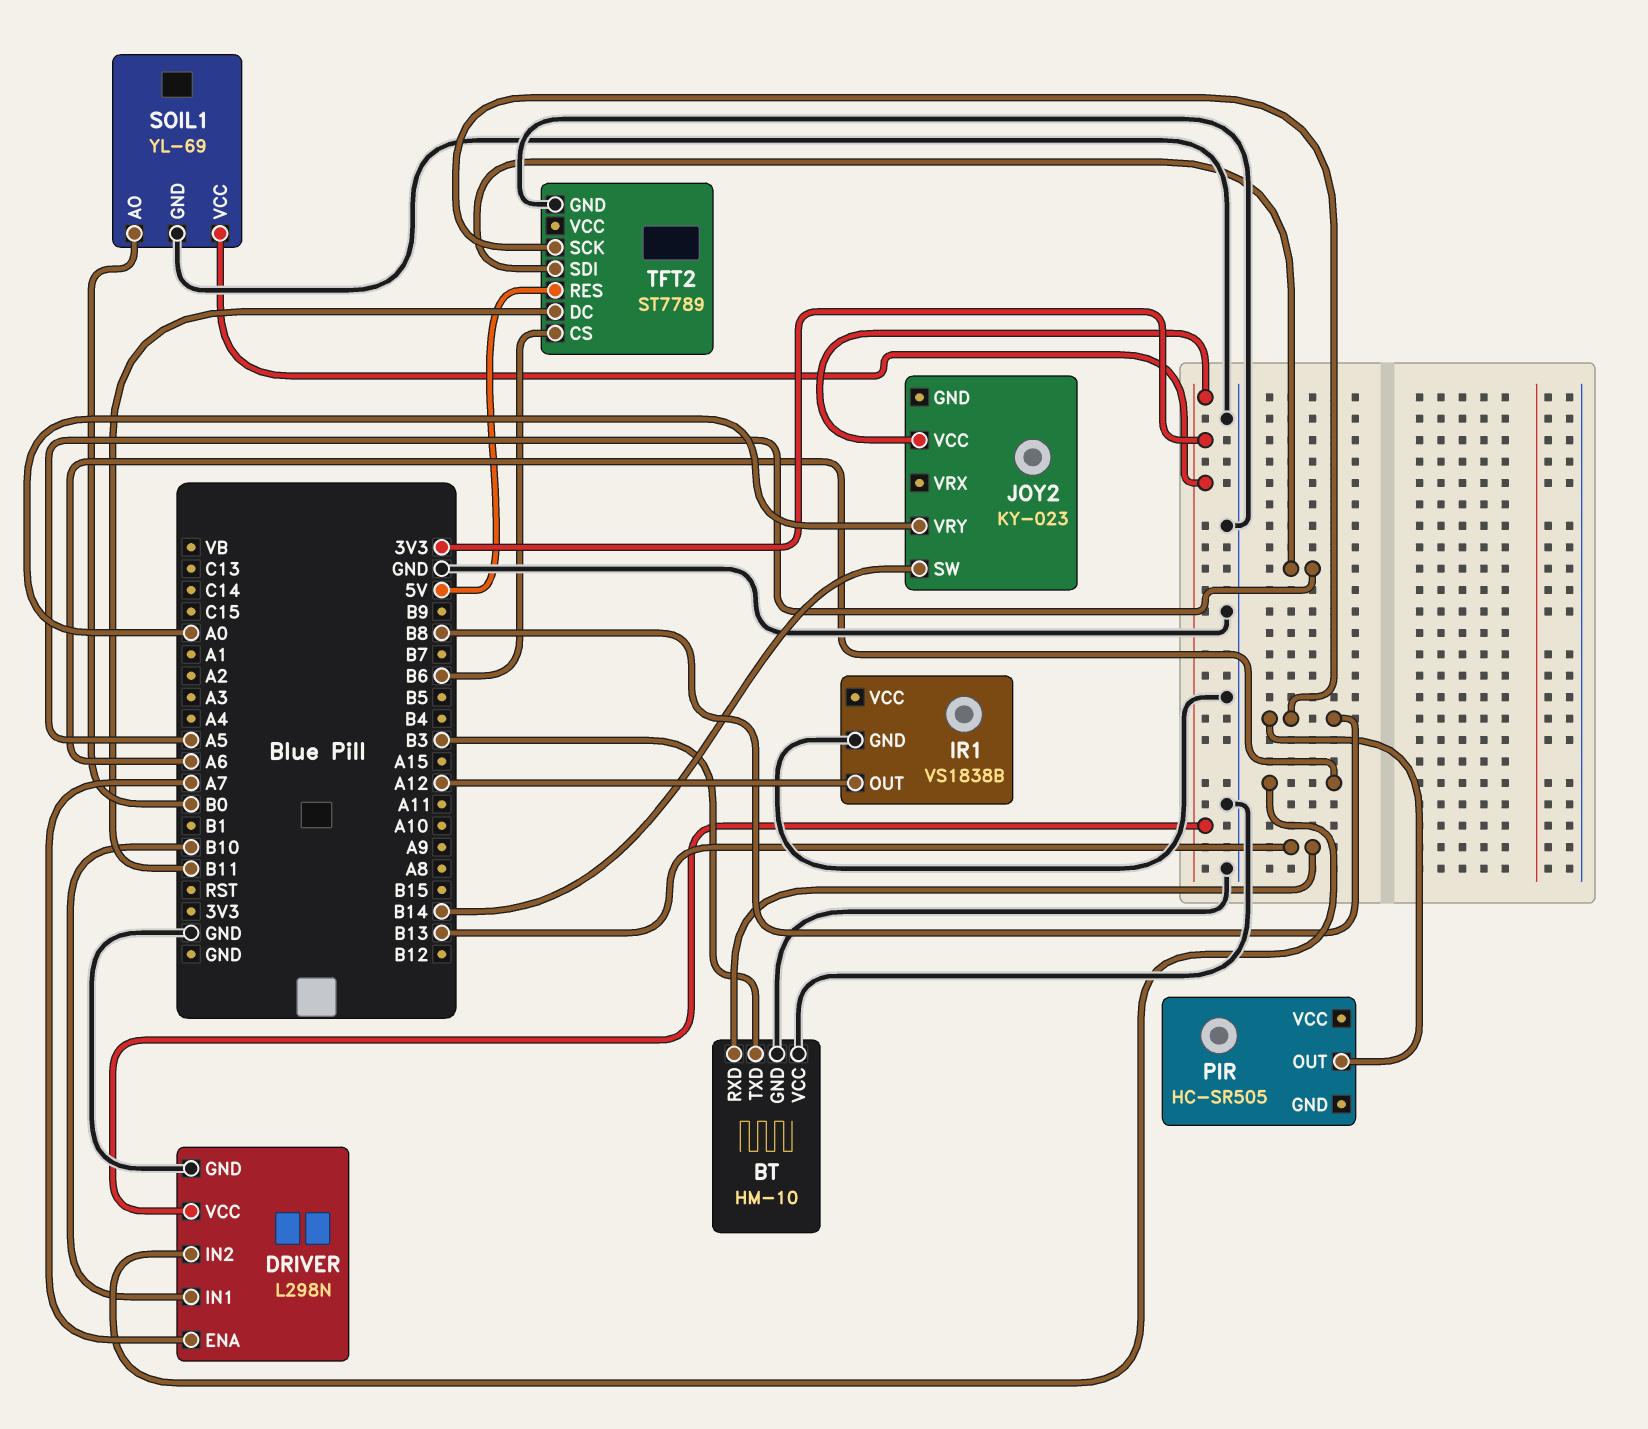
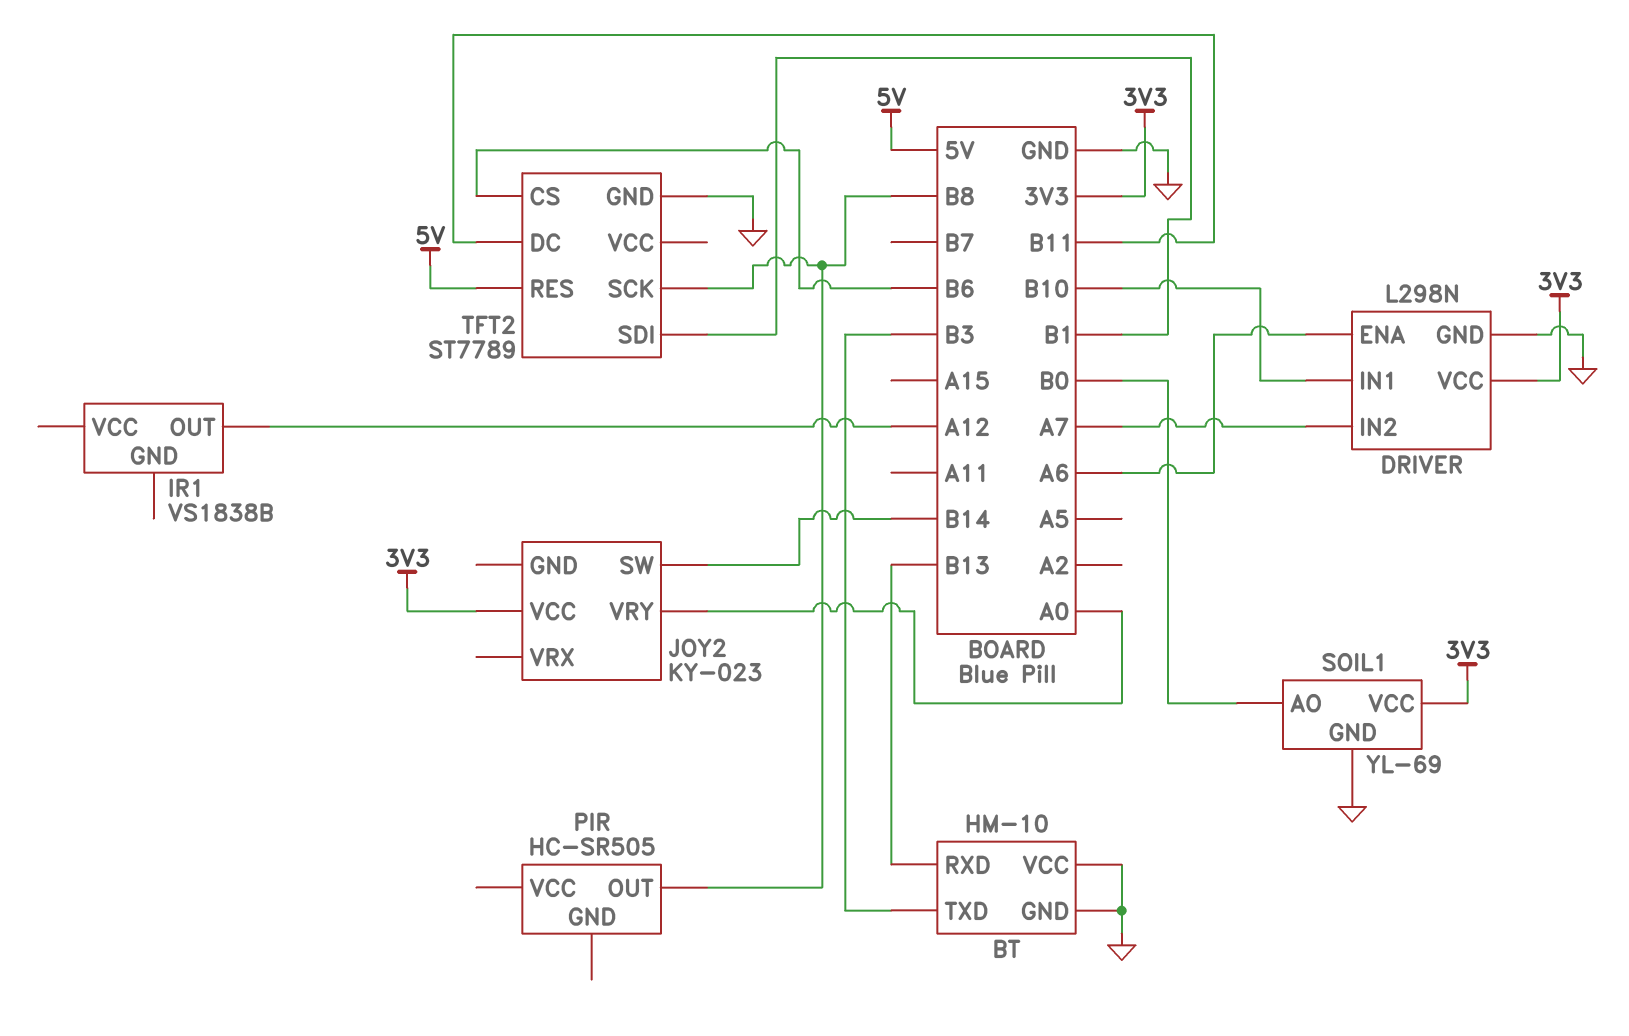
DRIVER pin ENA: A7 -> A6
DRIVER pin IN2: A6 -> A7
IR1 pin GND: GND -> none
TFT2 pin SDI: A5 -> B1

